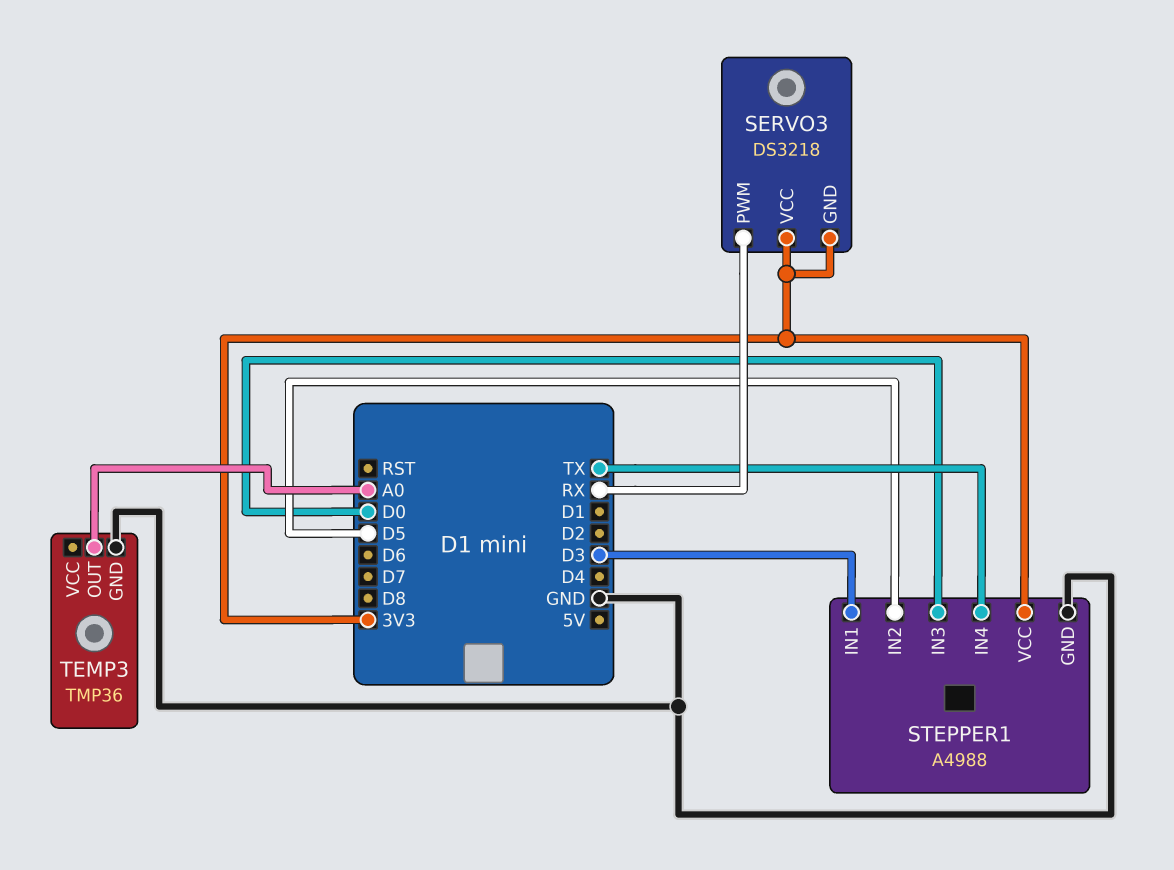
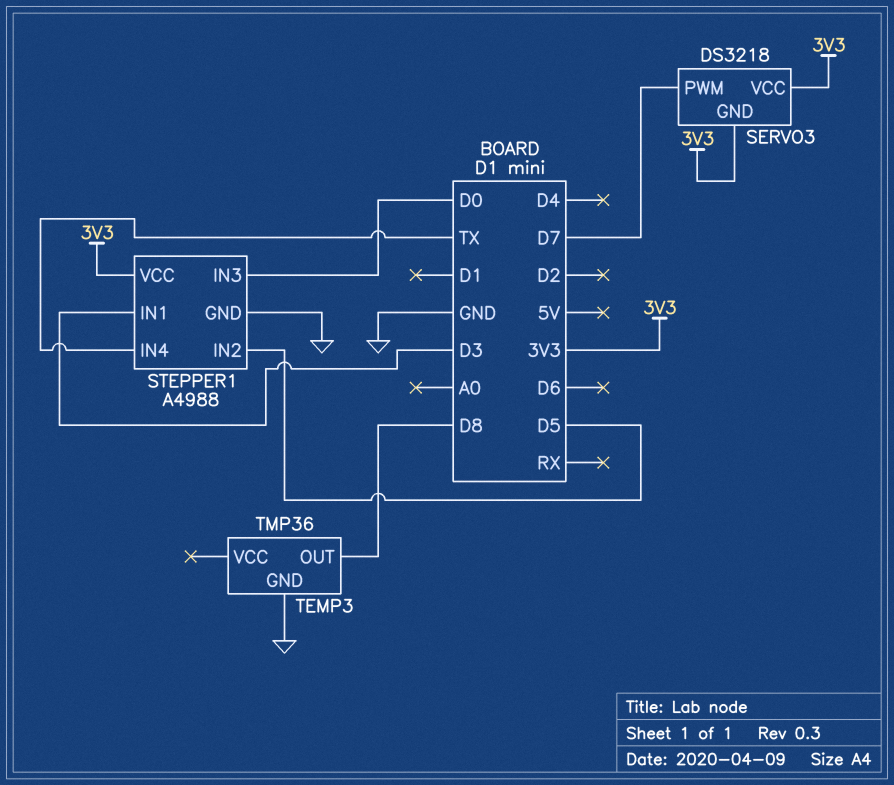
SERVO3 pin PWM: RX -> D7
TEMP3 pin OUT: A0 -> D8

